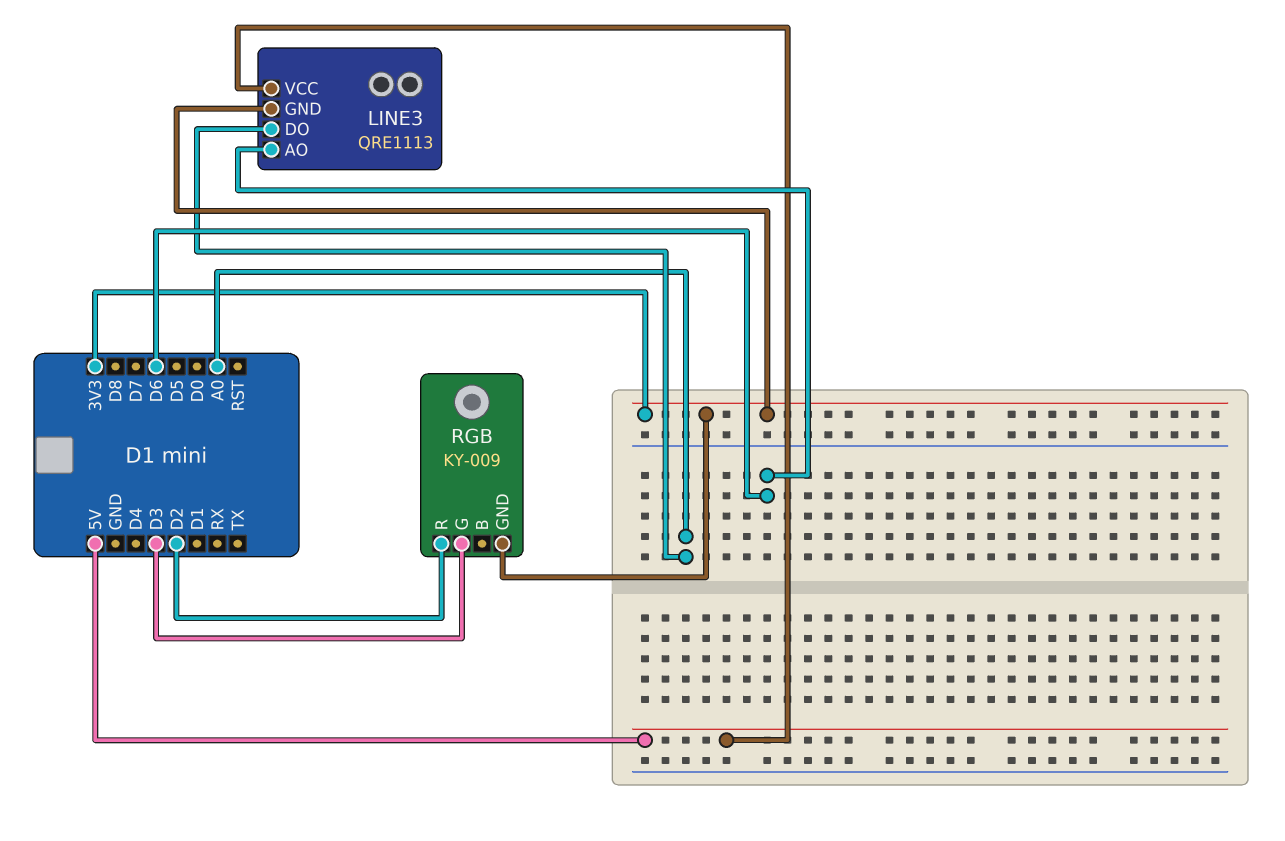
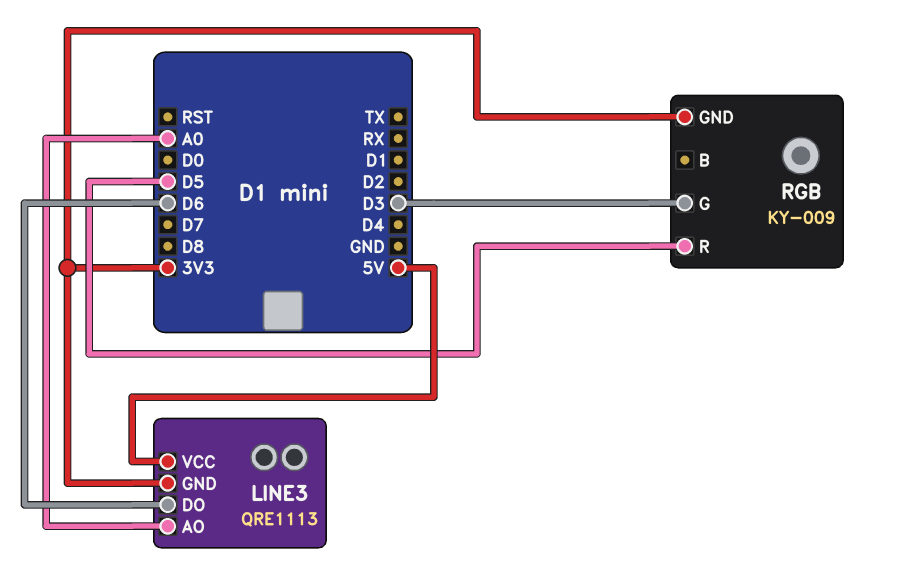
LINE3 pin AO: D6 -> A0
LINE3 pin DO: A0 -> D6
RGB pin R: D2 -> D5

